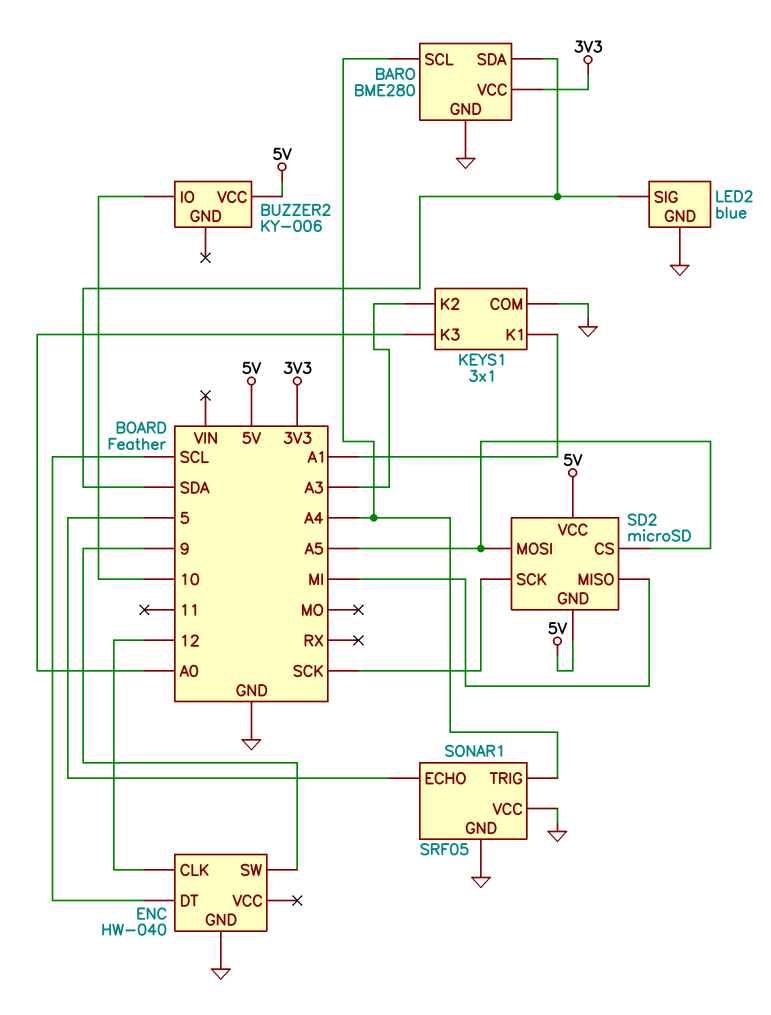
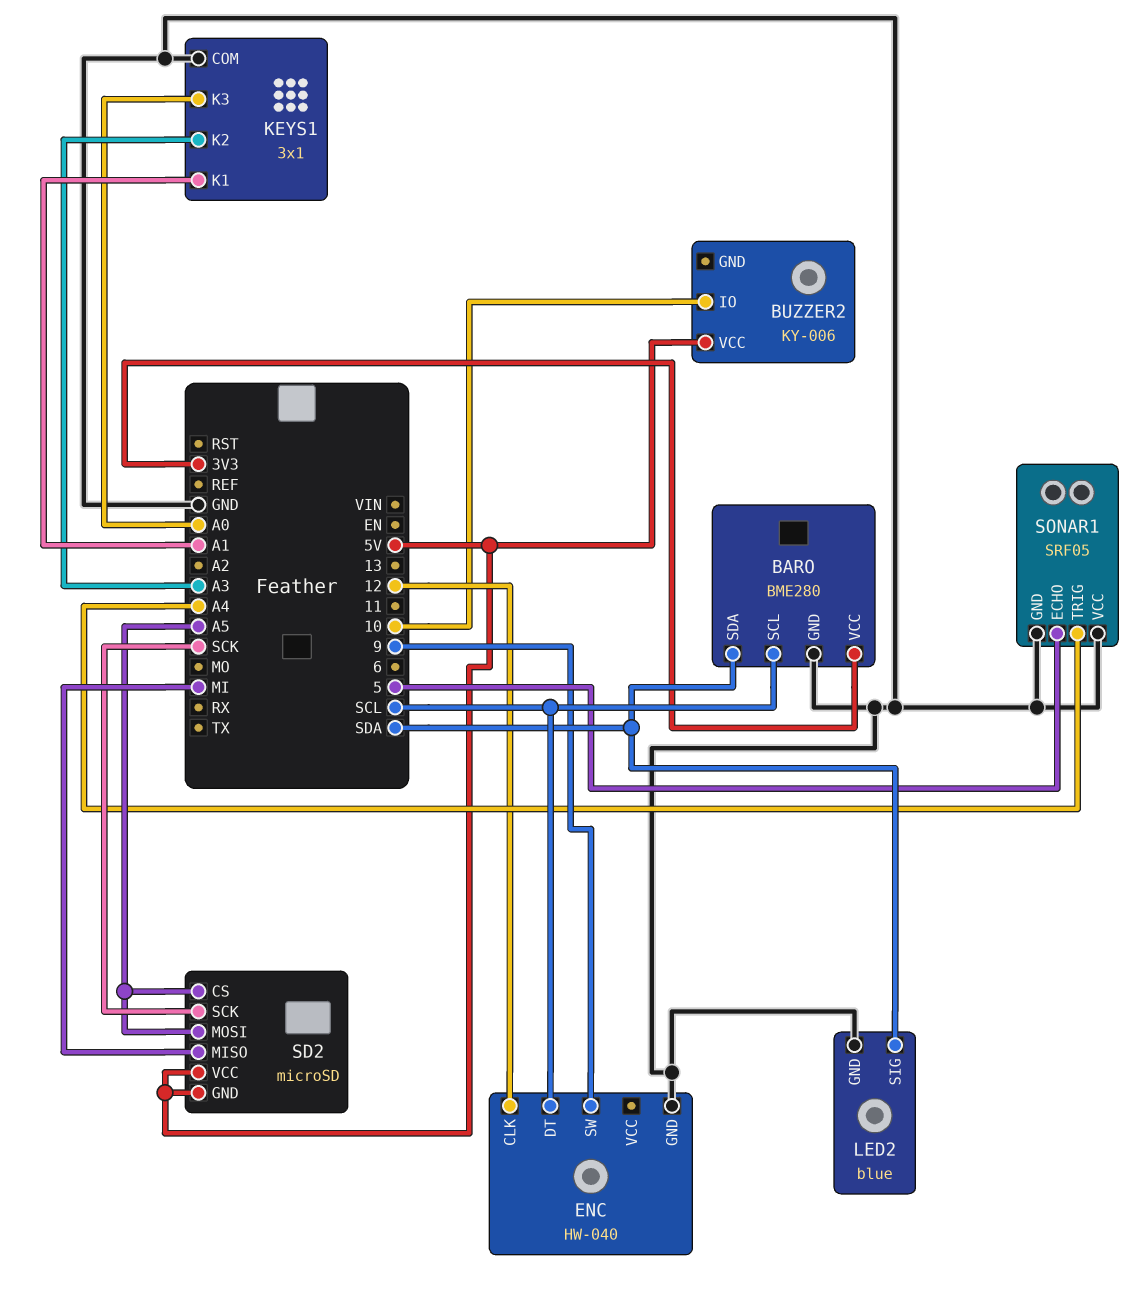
BARO pin SCL: A4 -> SCL

